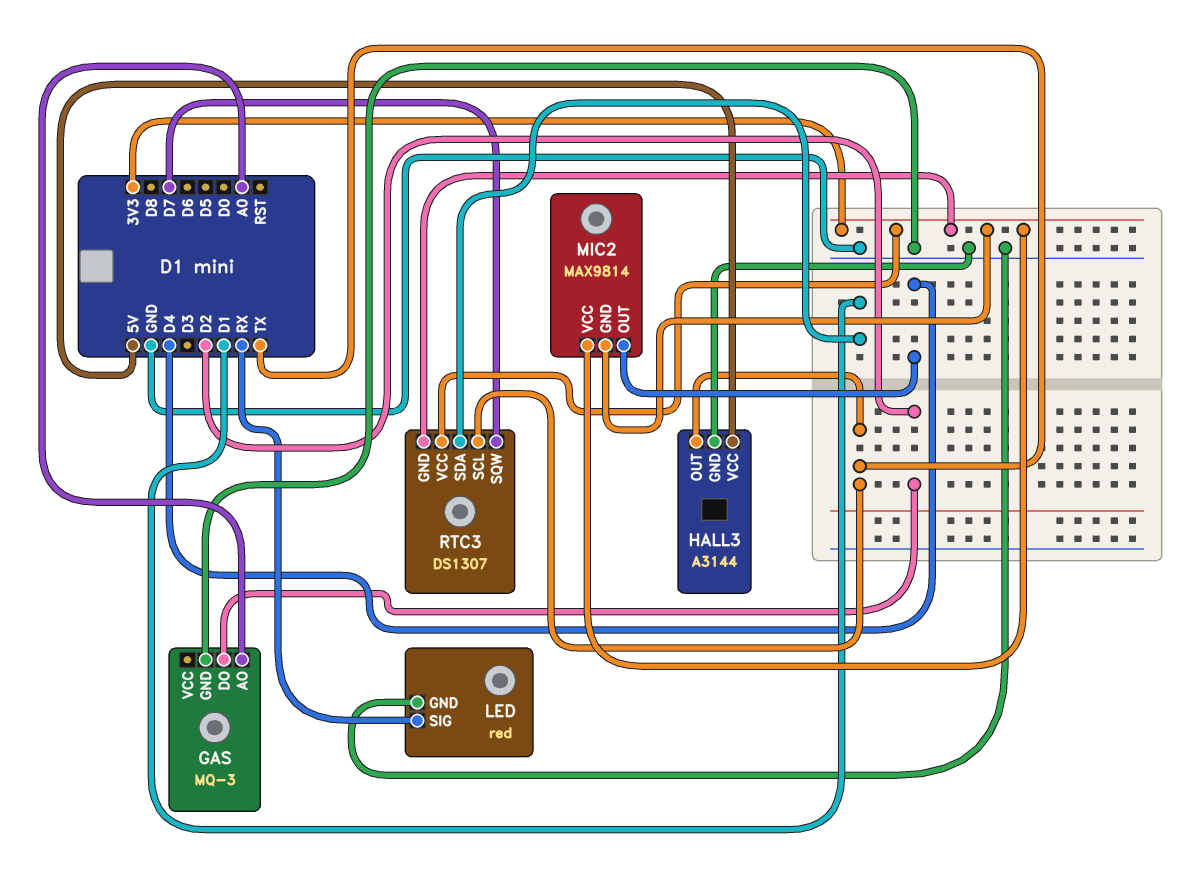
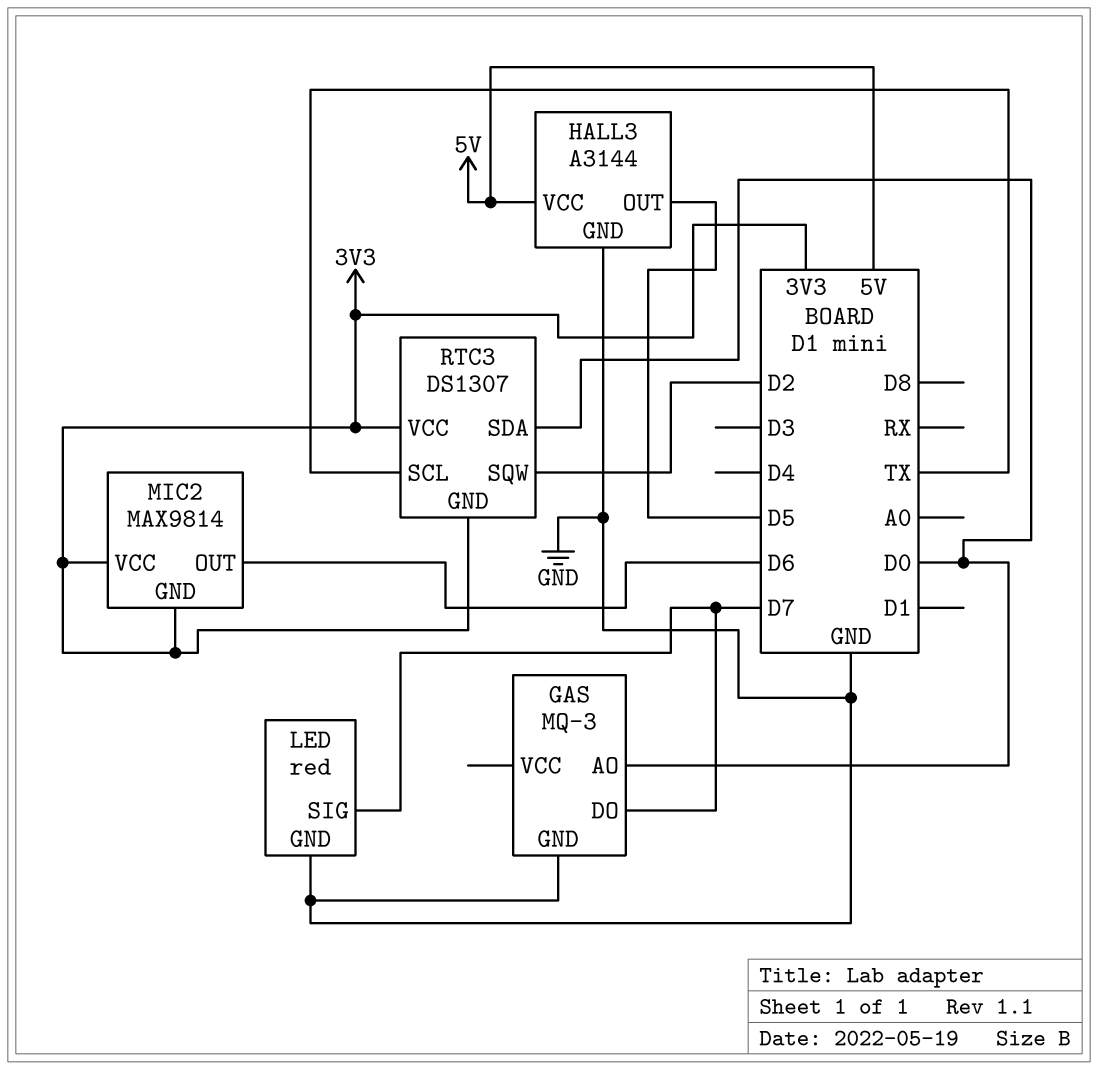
GAS pin AO: A0 -> D0
GAS pin DO: D2 -> D7
HALL3 pin OUT: TX -> D5
LED pin SIG: RX -> D7
MIC2 pin OUT: D4 -> D6
RTC3 pin SDA: D1 -> D0
RTC3 pin SQW: D7 -> D2

